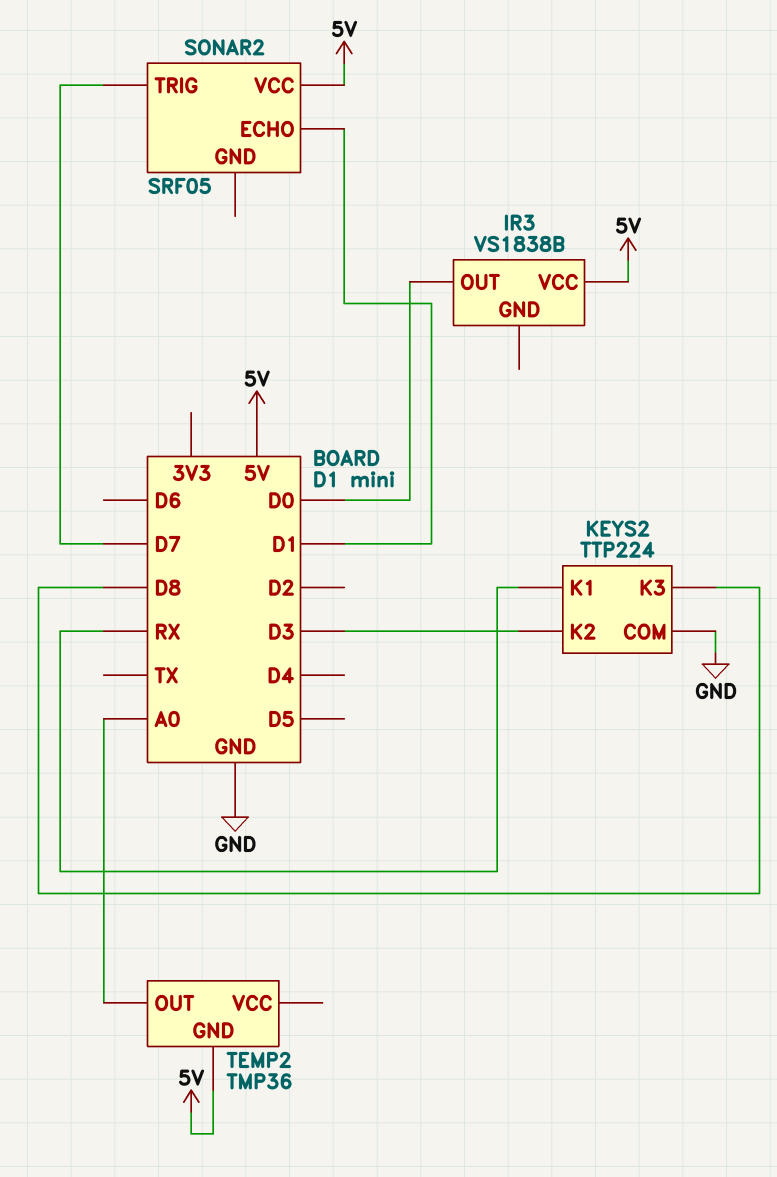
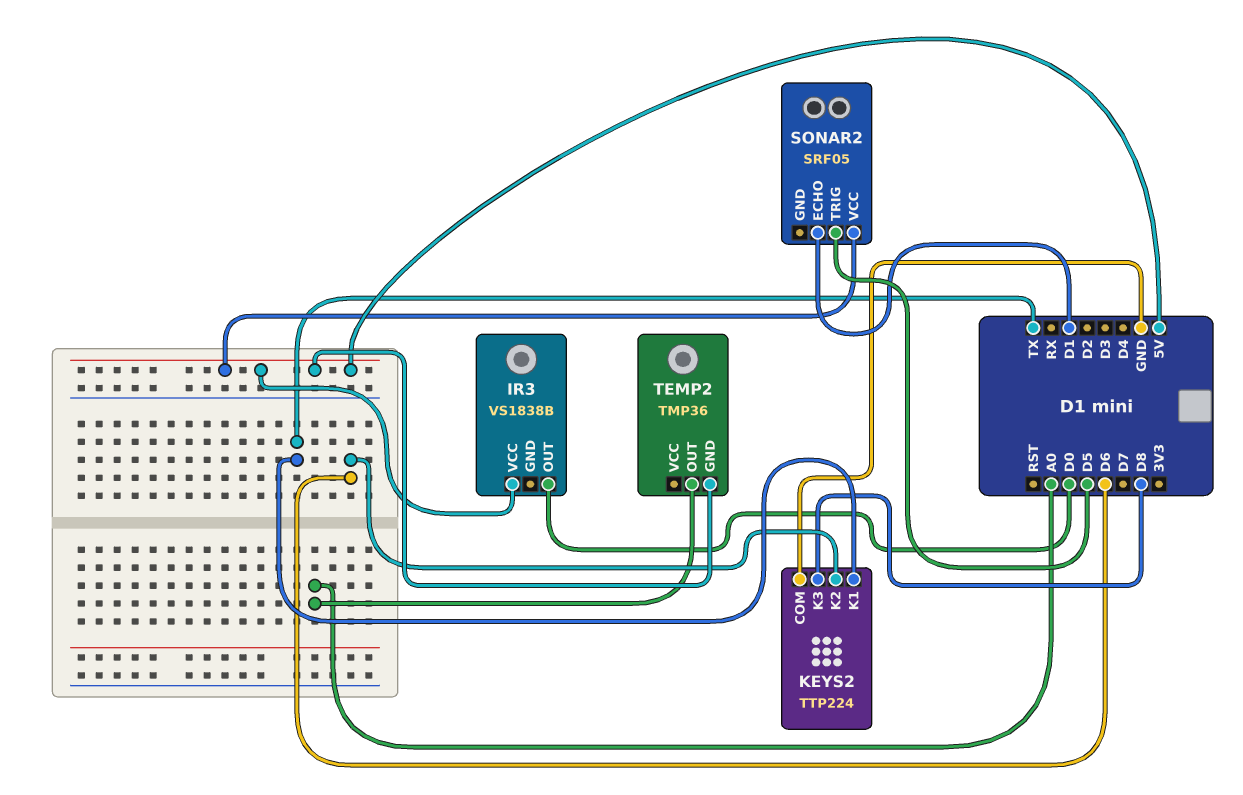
KEYS2 pin K1: RX -> TX
KEYS2 pin K2: D3 -> D6
SONAR2 pin TRIG: D7 -> D5

